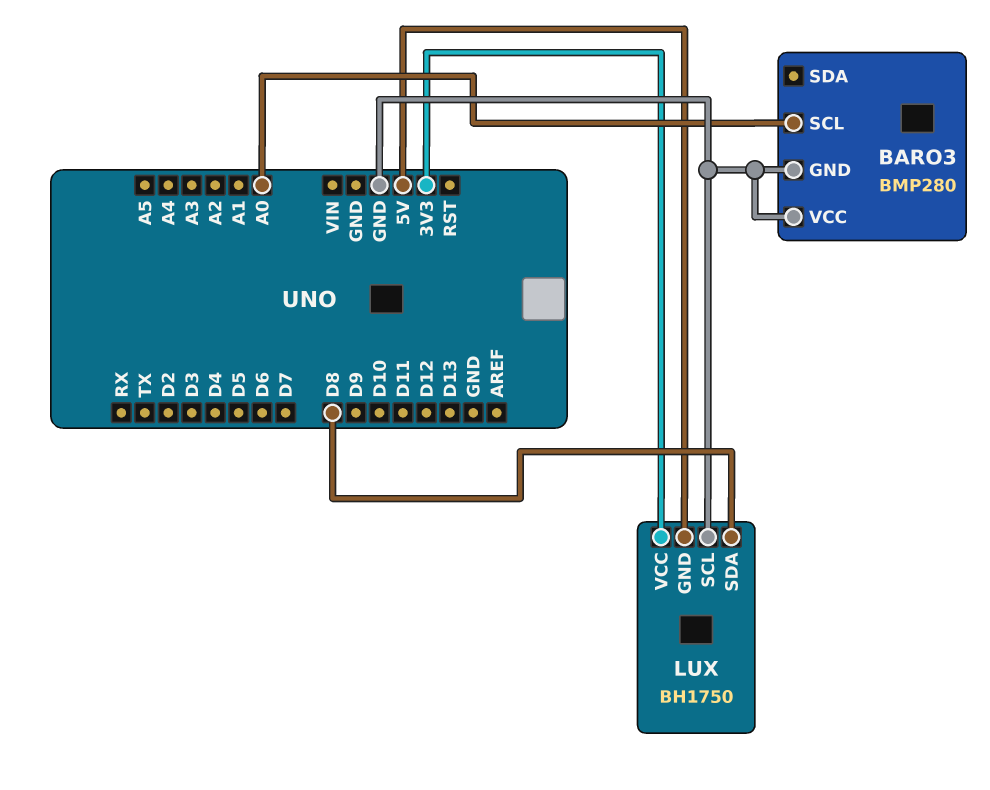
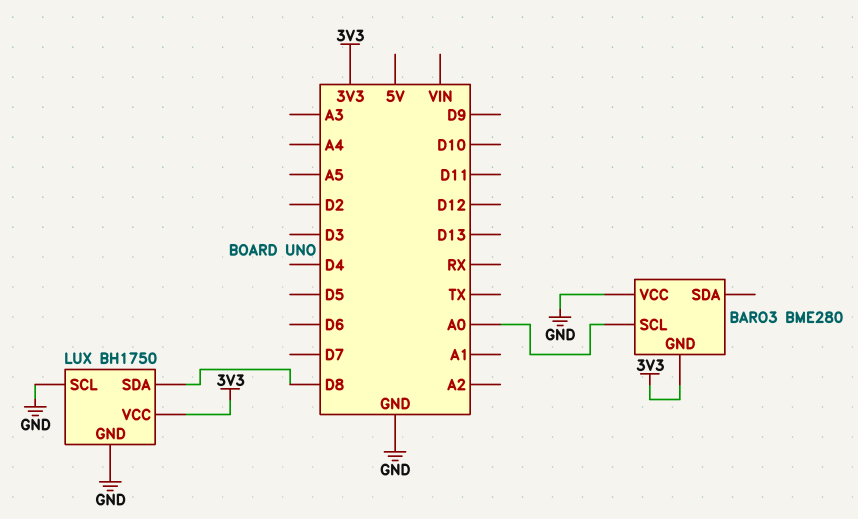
BARO3: BMP280 -> BME280
BARO3 pin GND: GND -> 3V3
LUX pin GND: 5V -> GND

